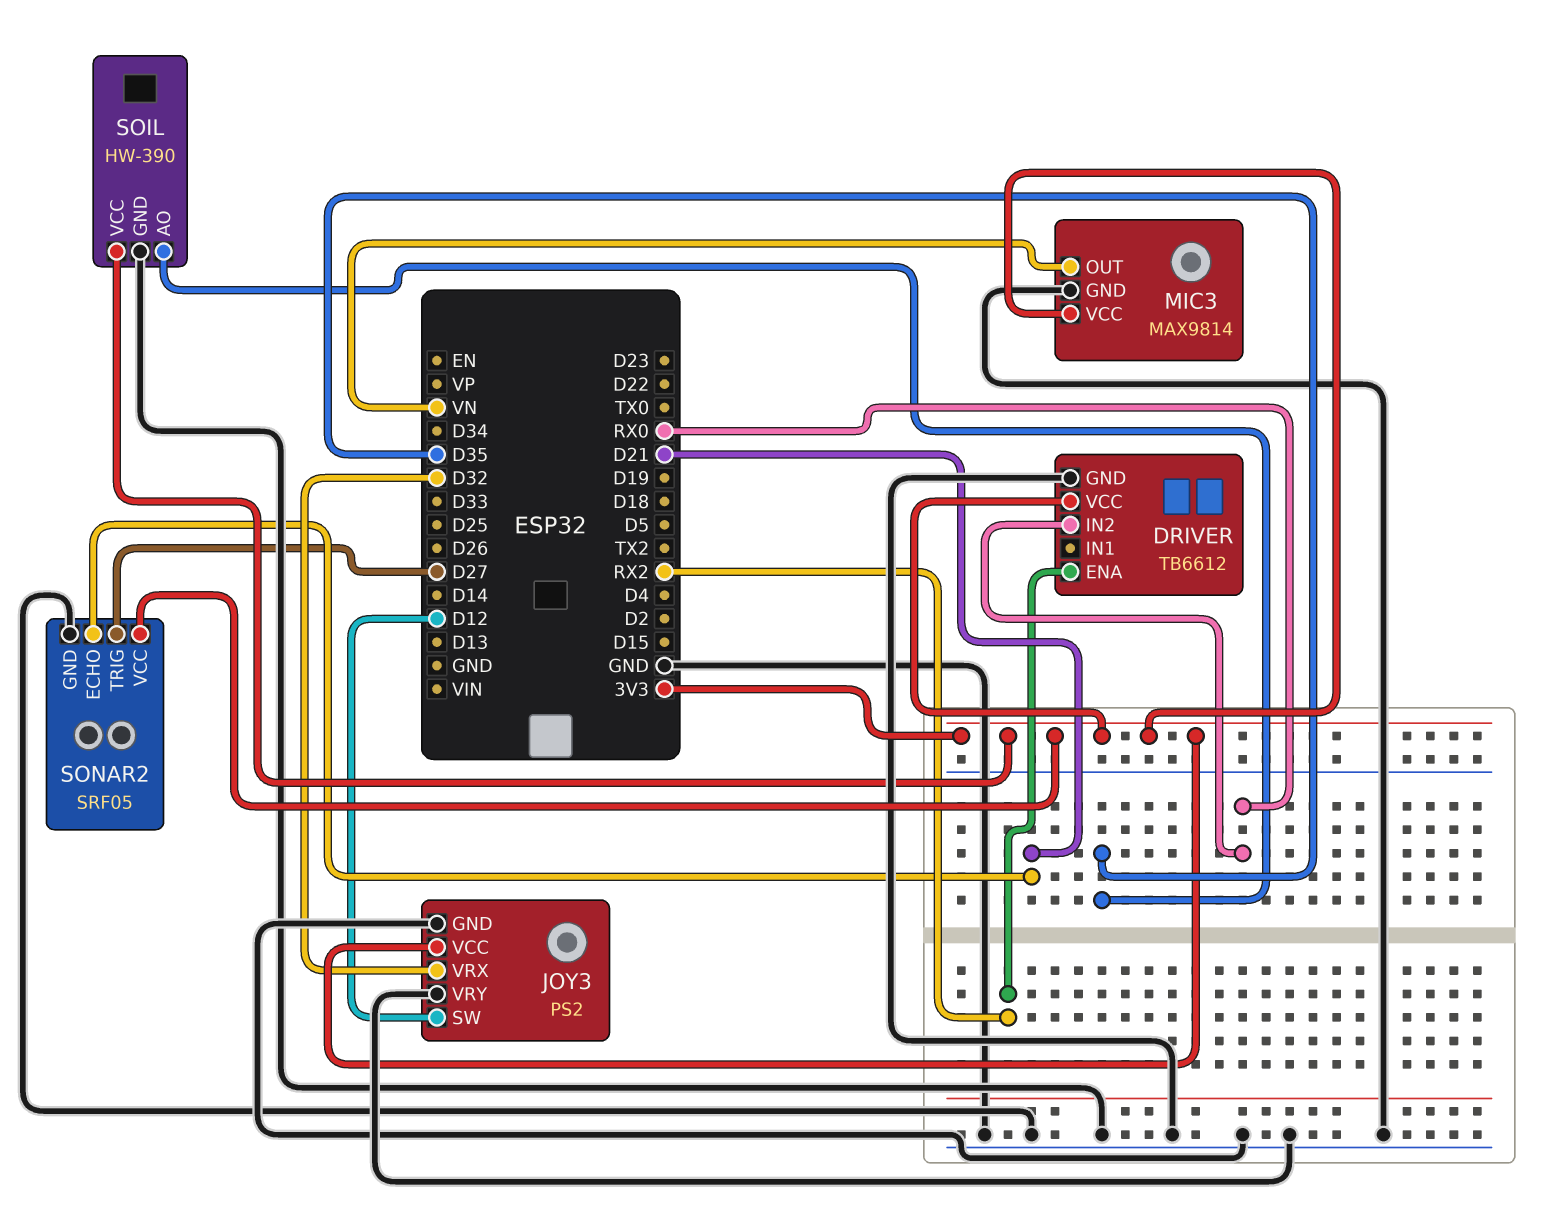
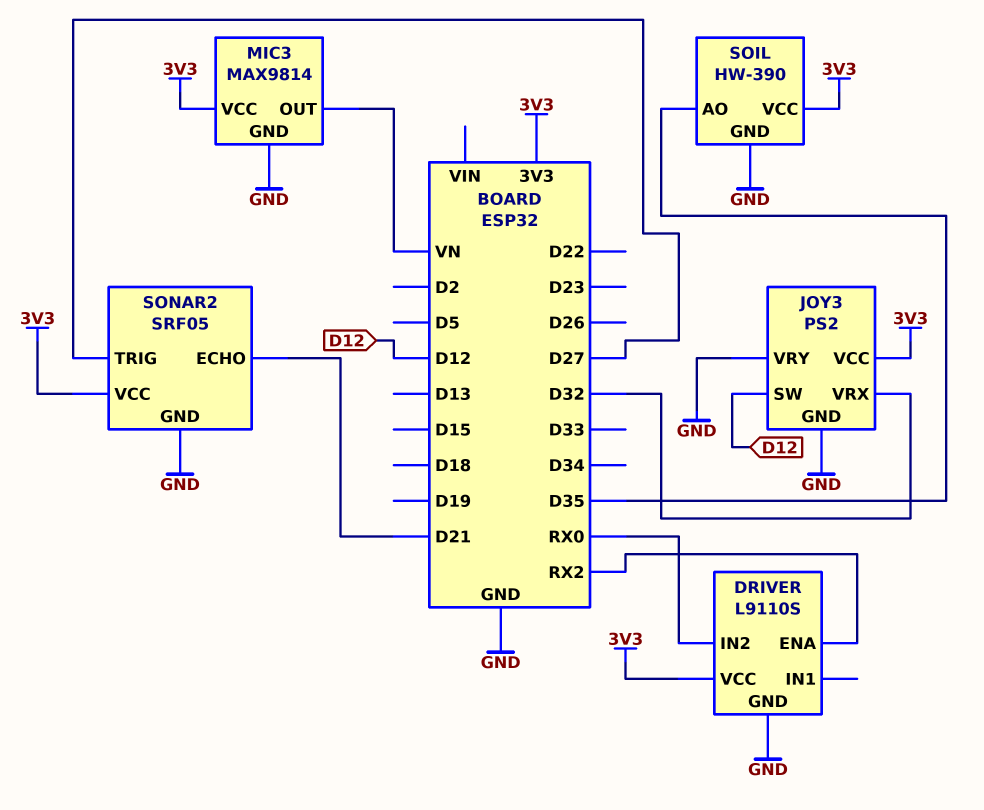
DRIVER: TB6612 -> L9110S

